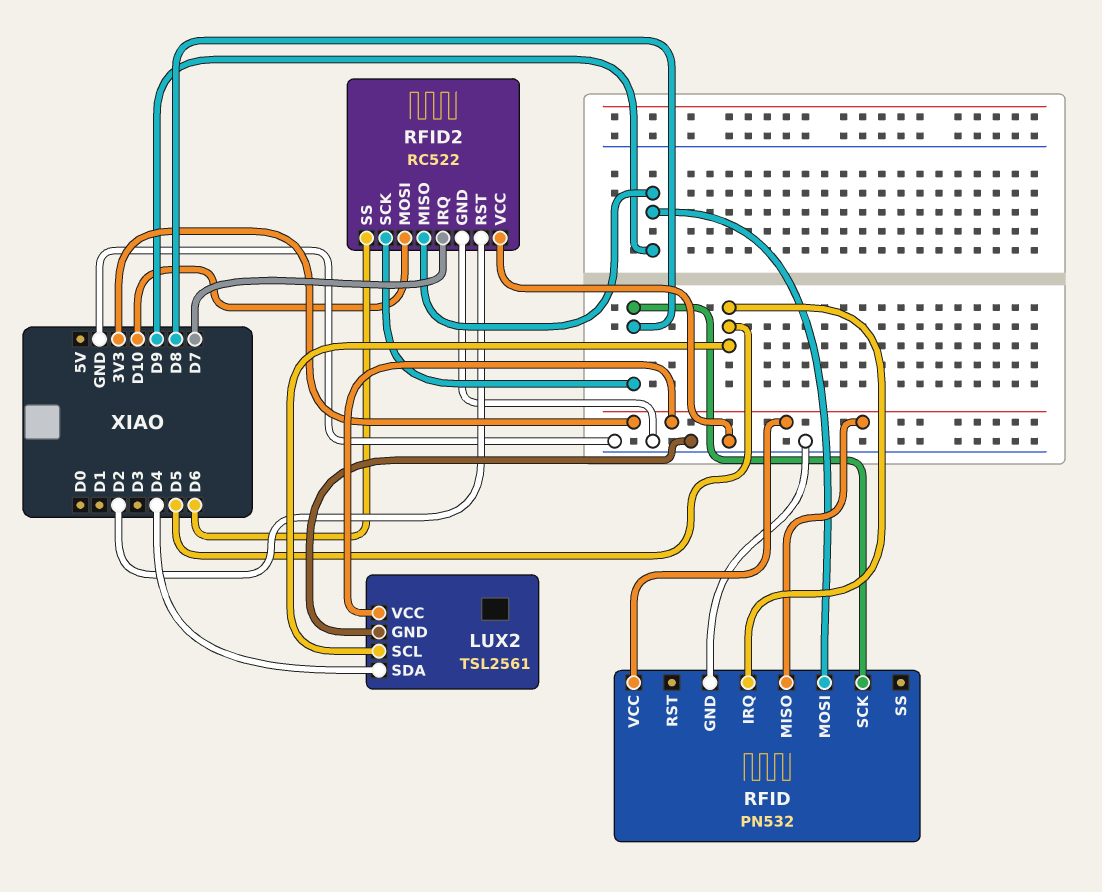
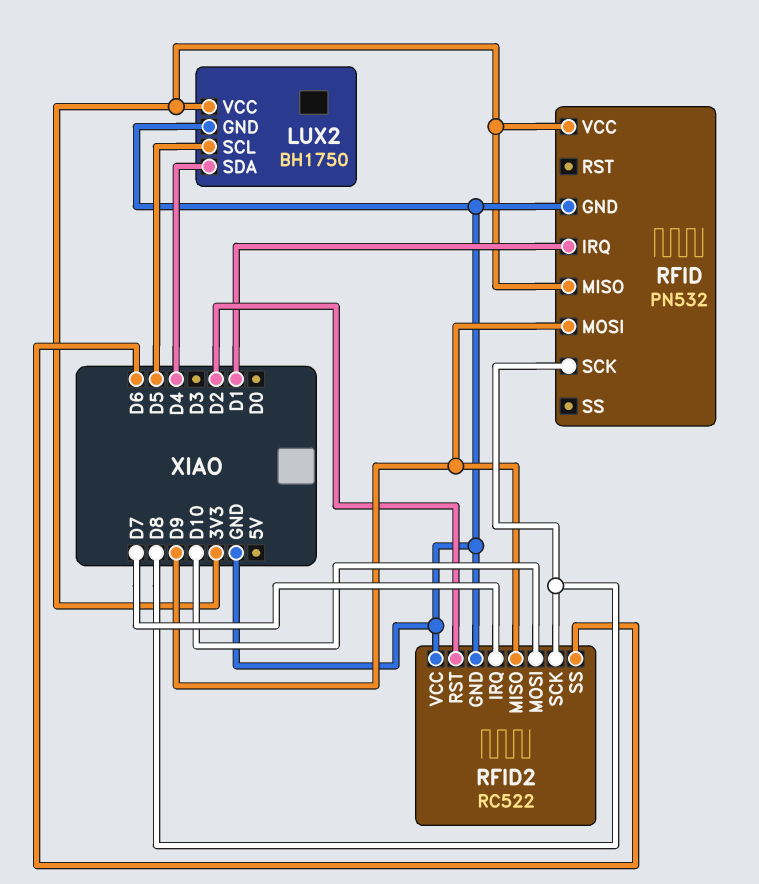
LUX2: TSL2561 -> BH1750
RFID pin IRQ: D5 -> D1

